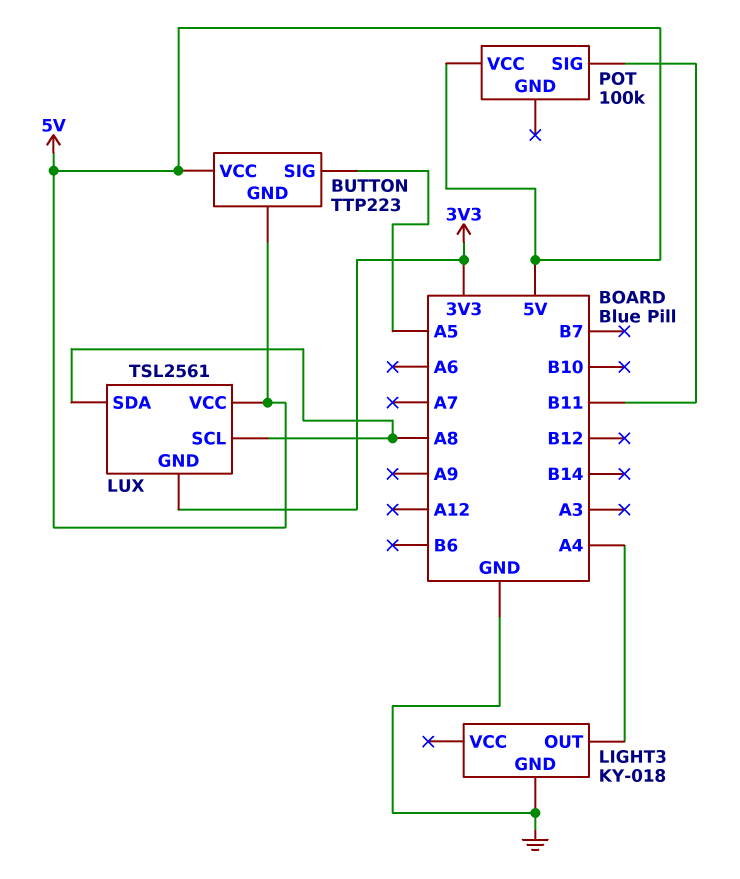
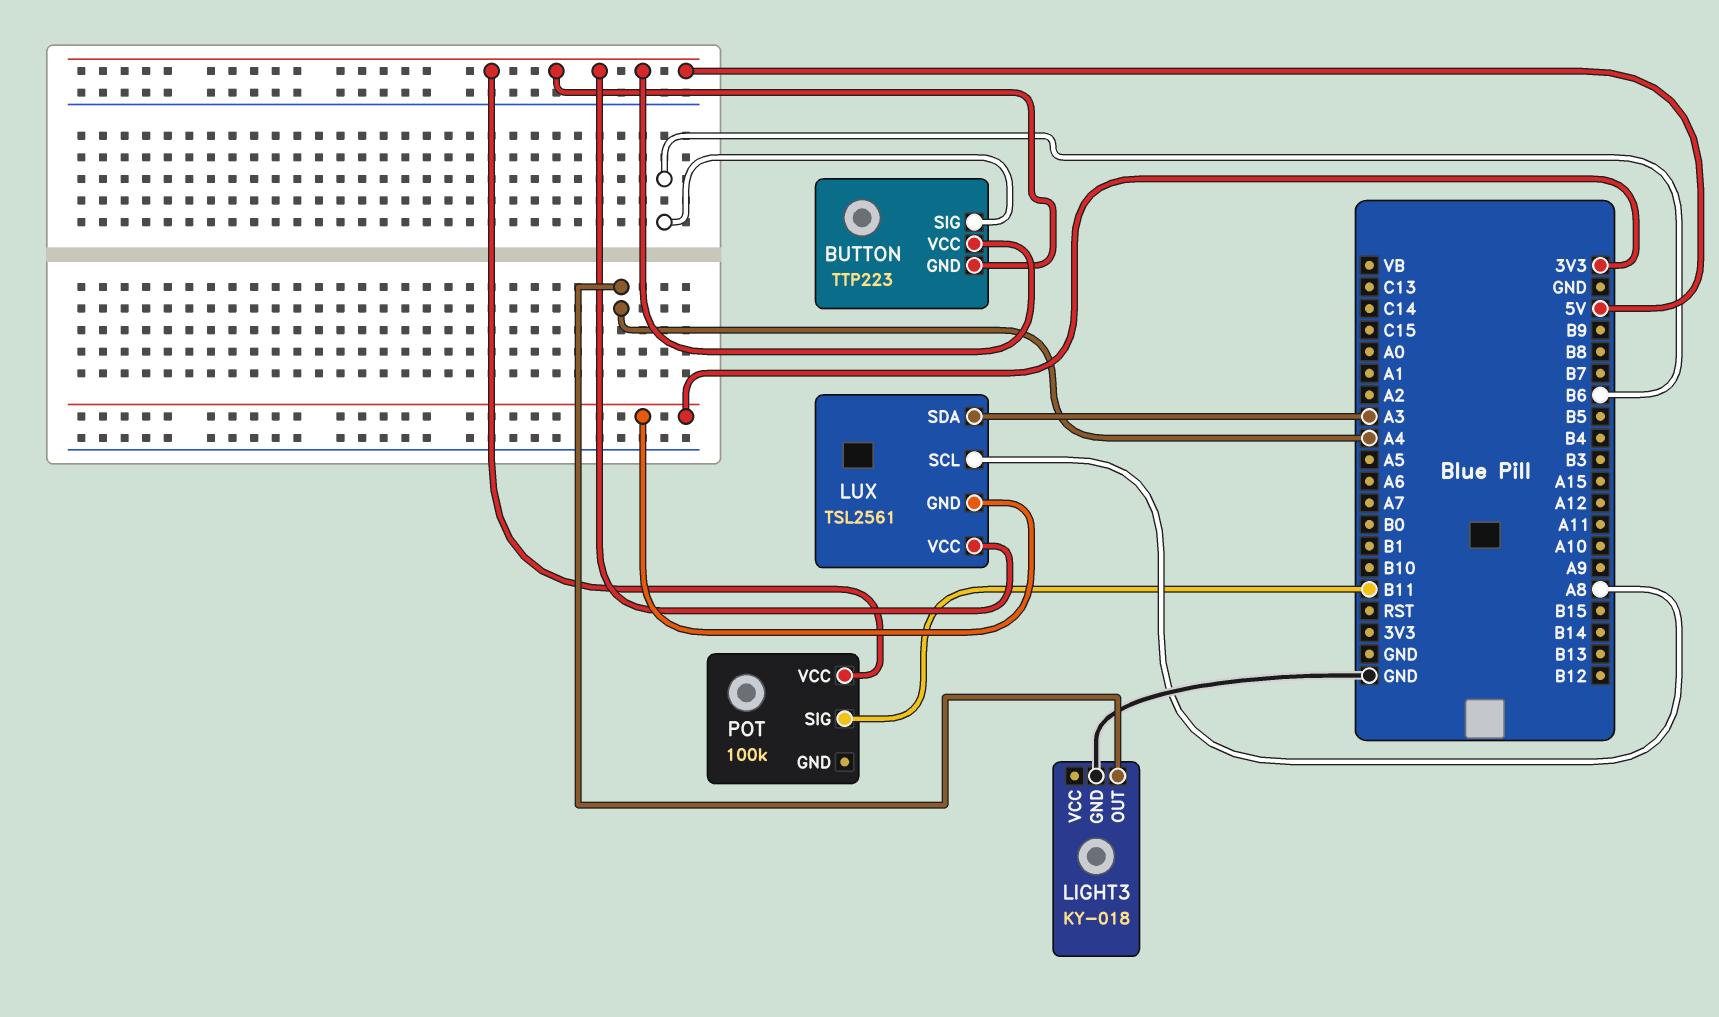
BUTTON pin SIG: A5 -> B6
LUX pin SDA: A8 -> A3

